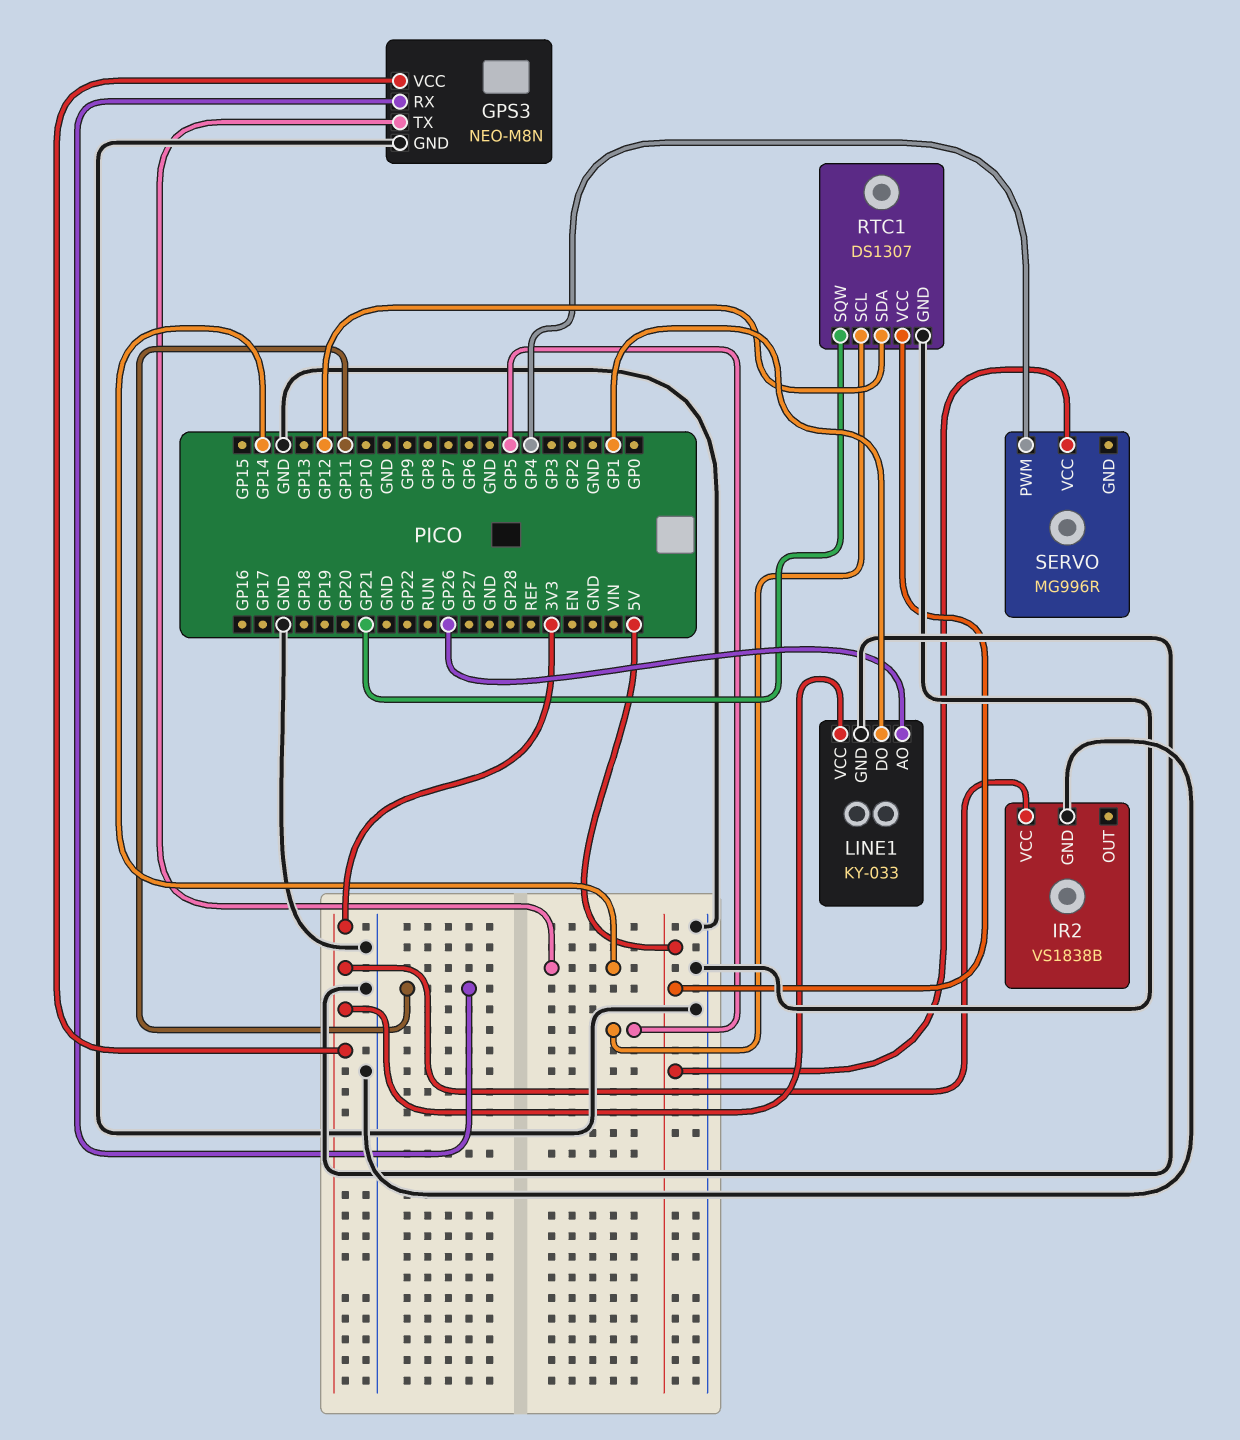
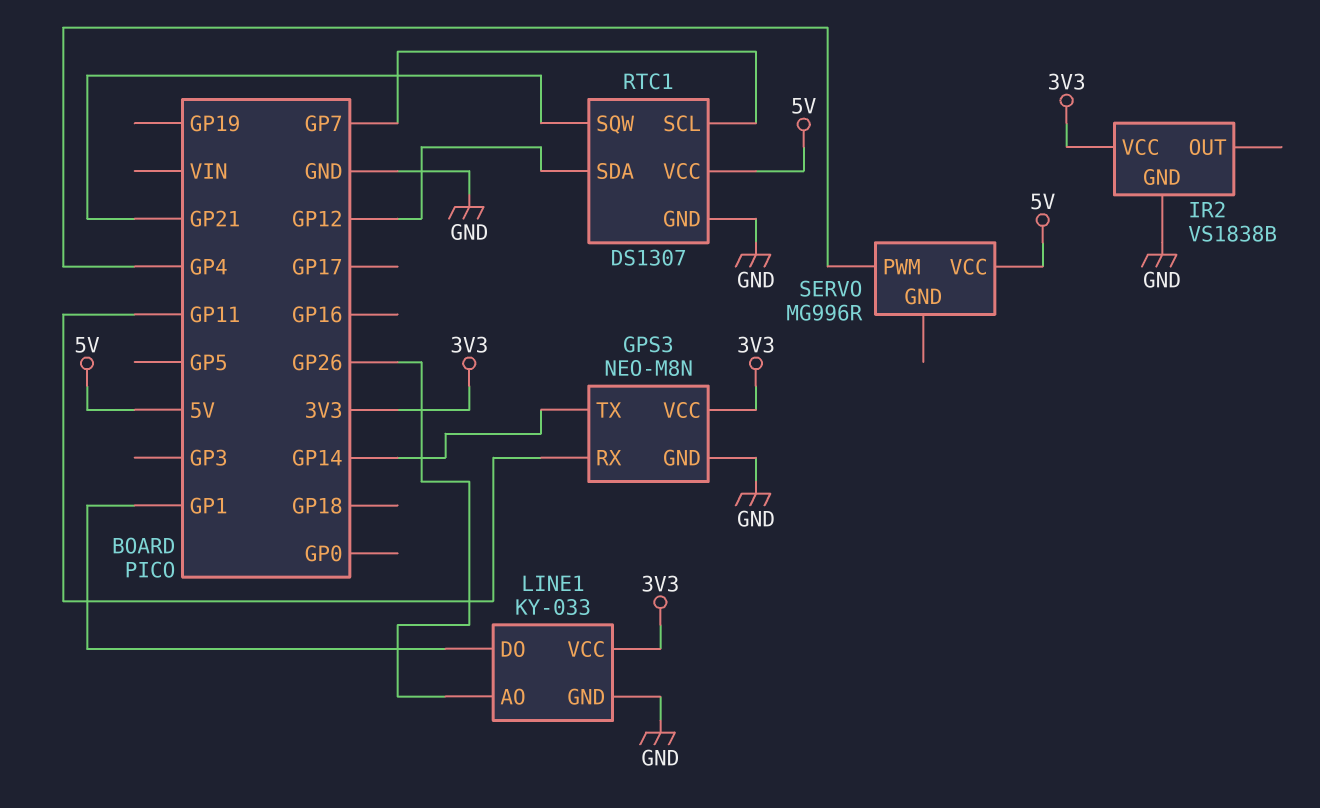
RTC1 pin SCL: GP5 -> GP7

